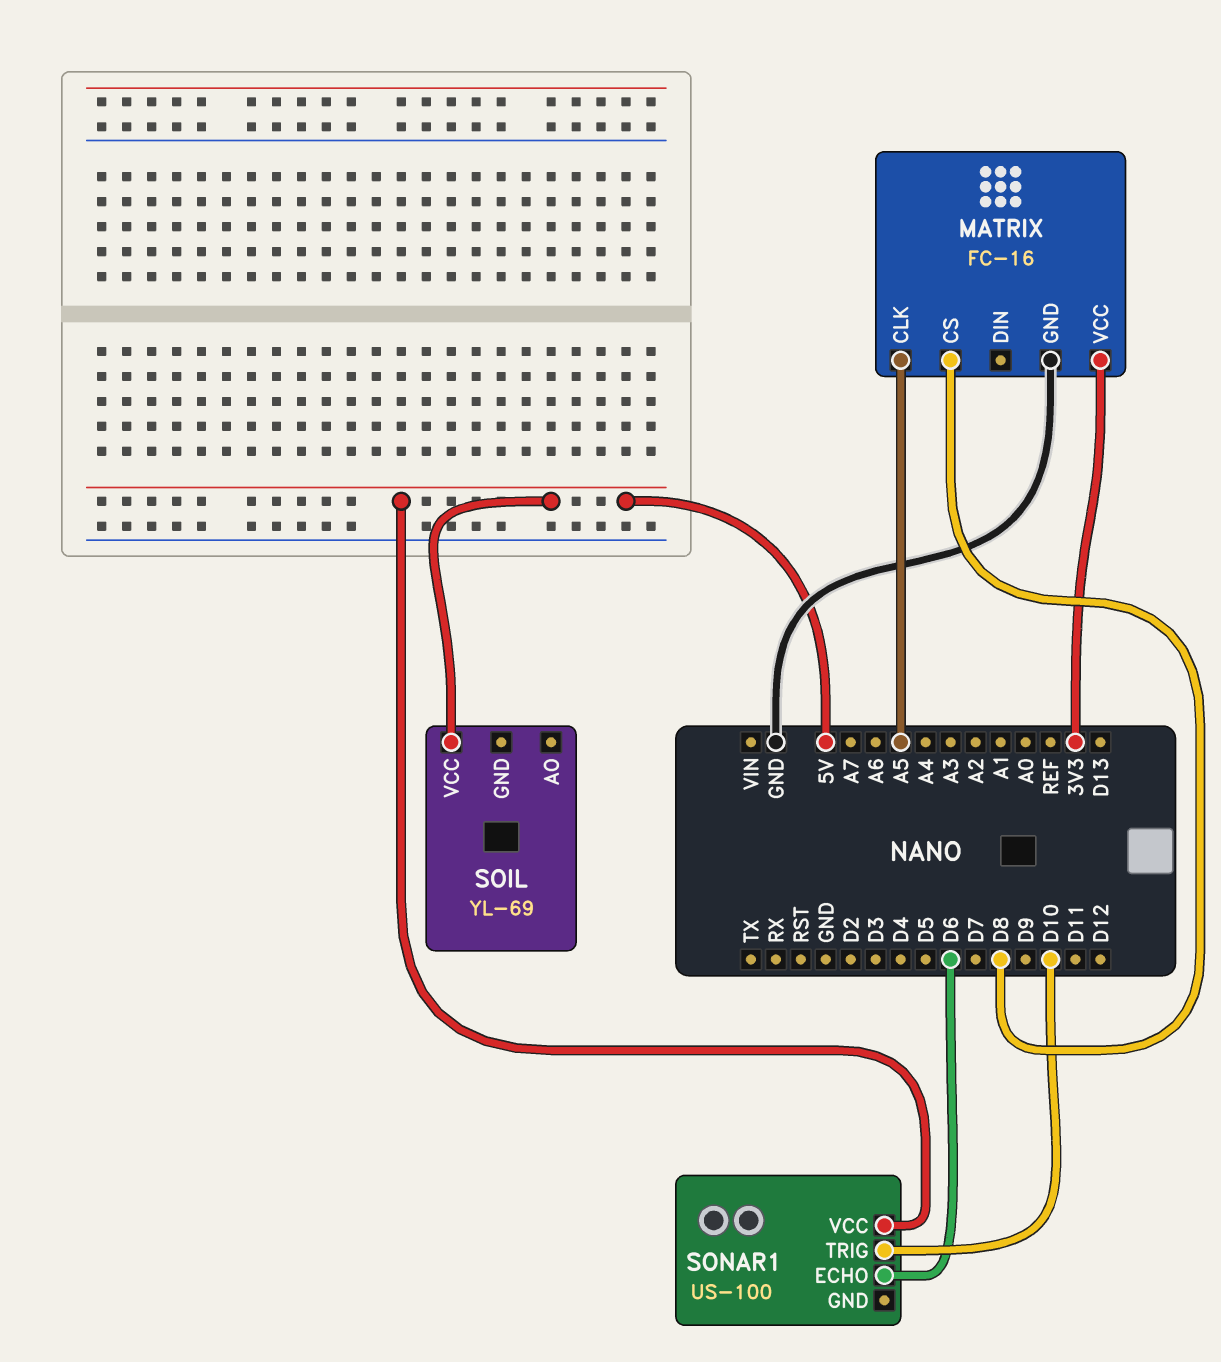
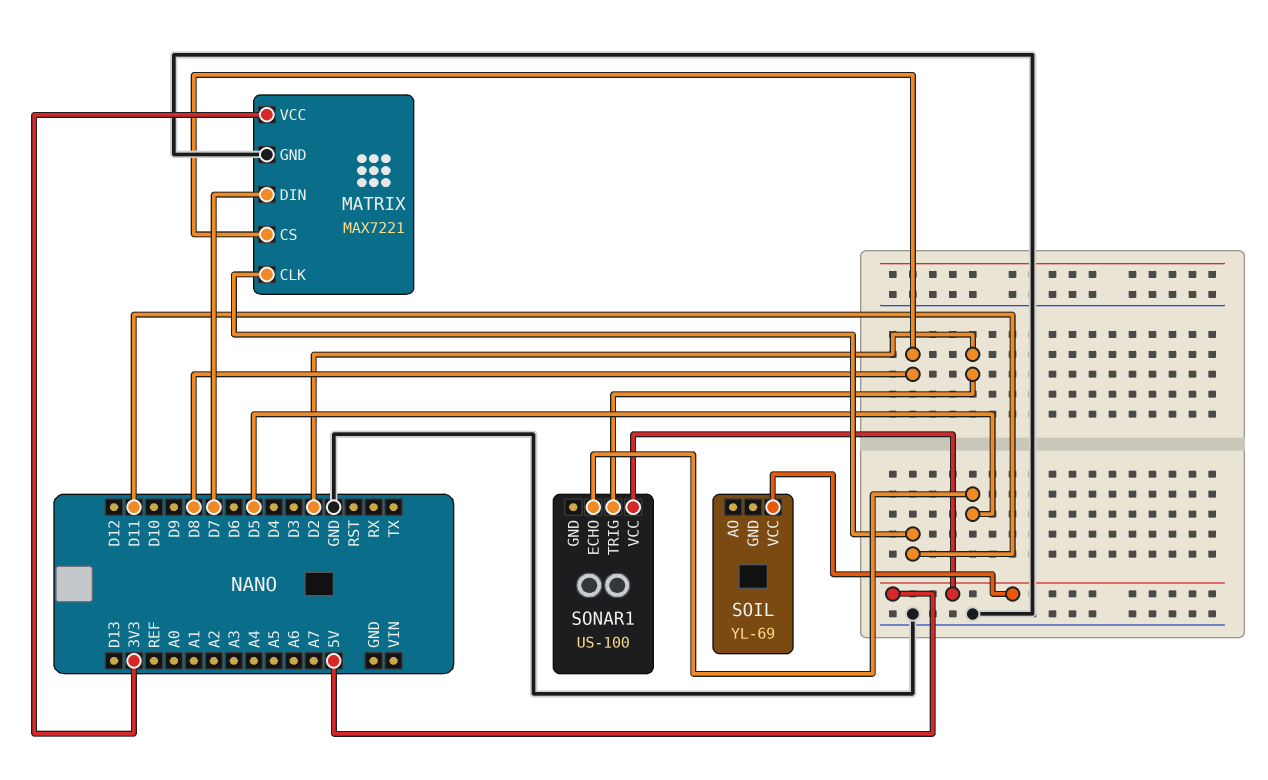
MATRIX: FC-16 -> MAX7221
MATRIX pin CLK: A5 -> D11
MATRIX pin DIN: none -> D7
SONAR1 pin ECHO: D6 -> D5
SONAR1 pin TRIG: D10 -> D2

